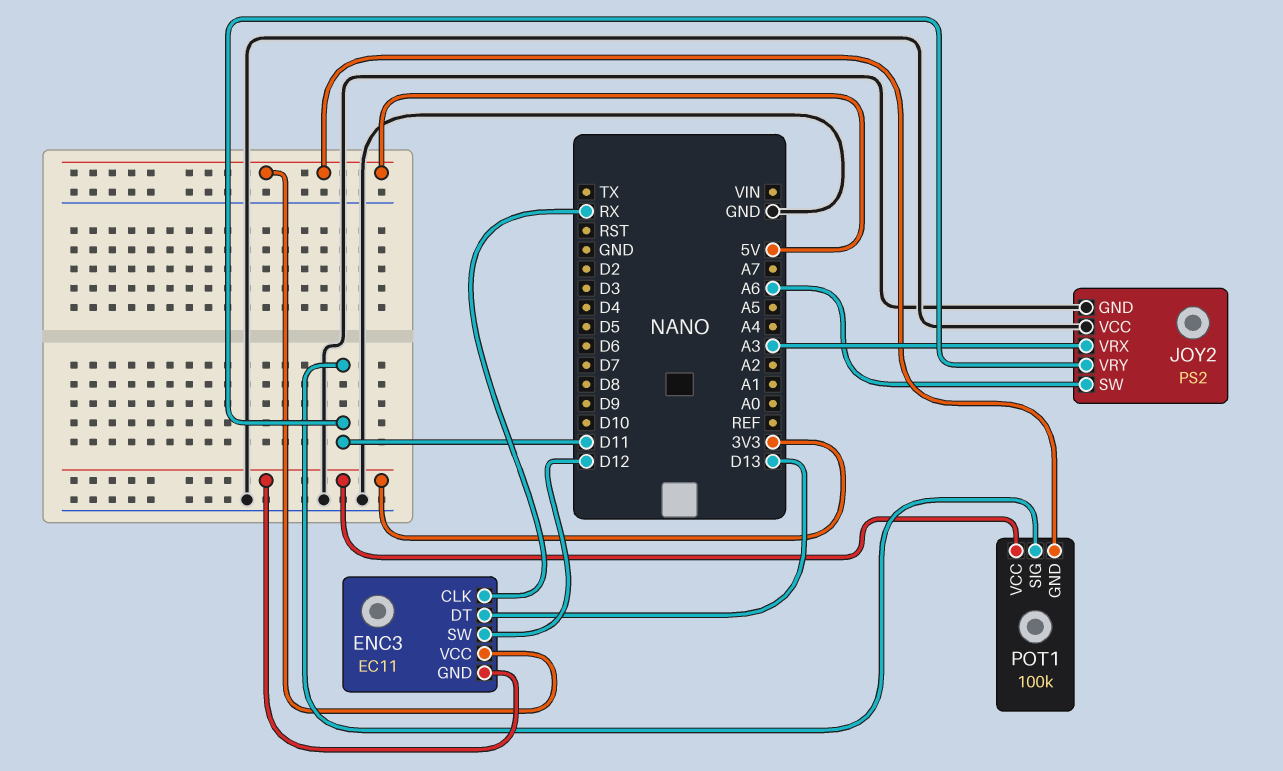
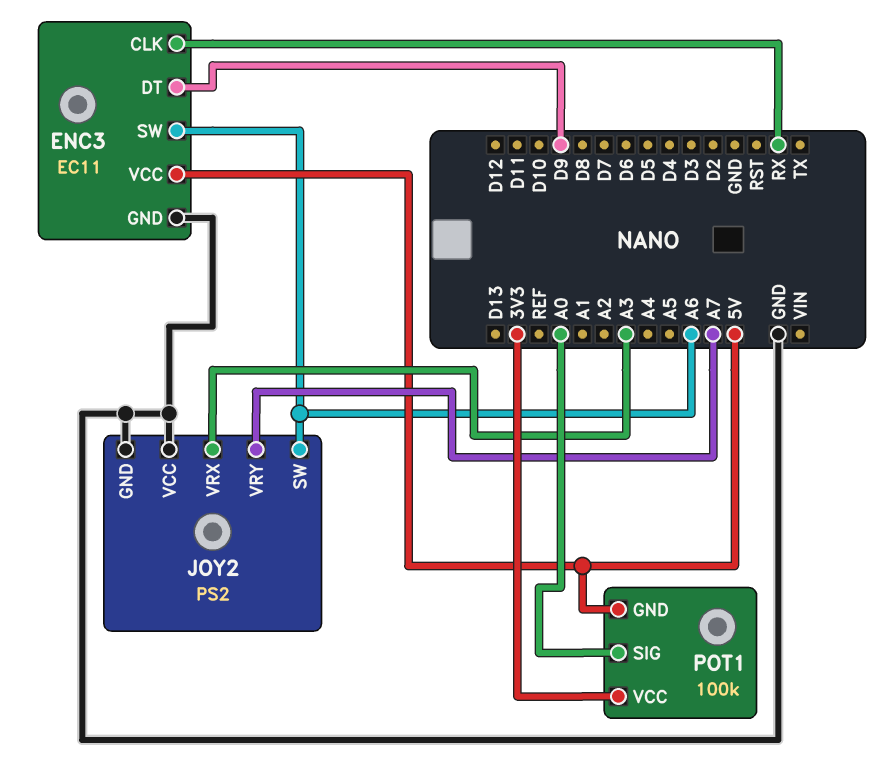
ENC3 pin DT: D13 -> D9
ENC3 pin GND: 3V3 -> GND
ENC3 pin SW: D12 -> A6
JOY2 pin VRY: D11 -> A7
POT1 pin SIG: D11 -> A0

